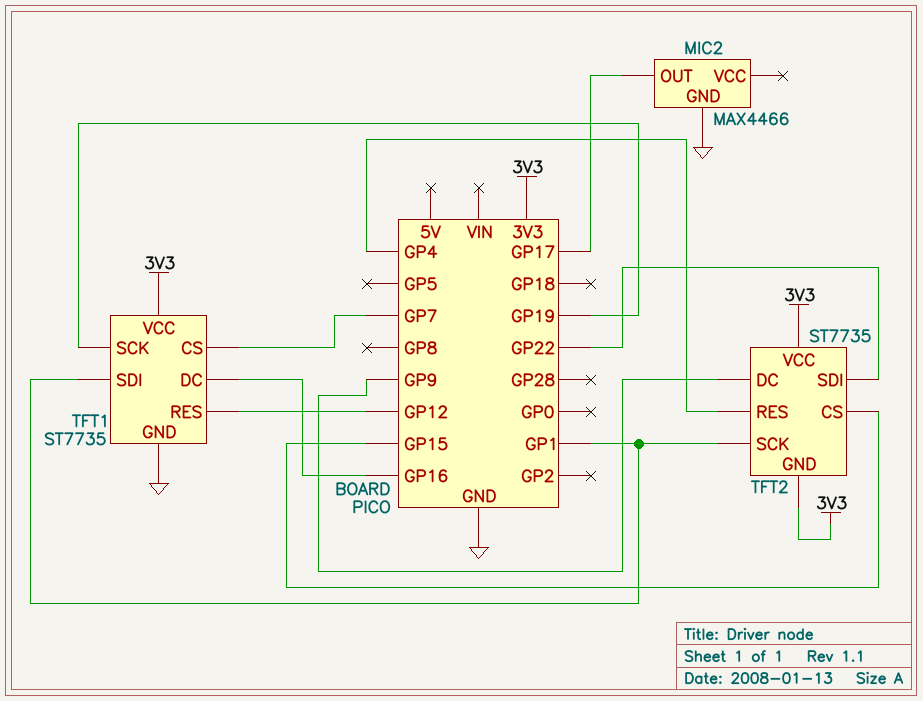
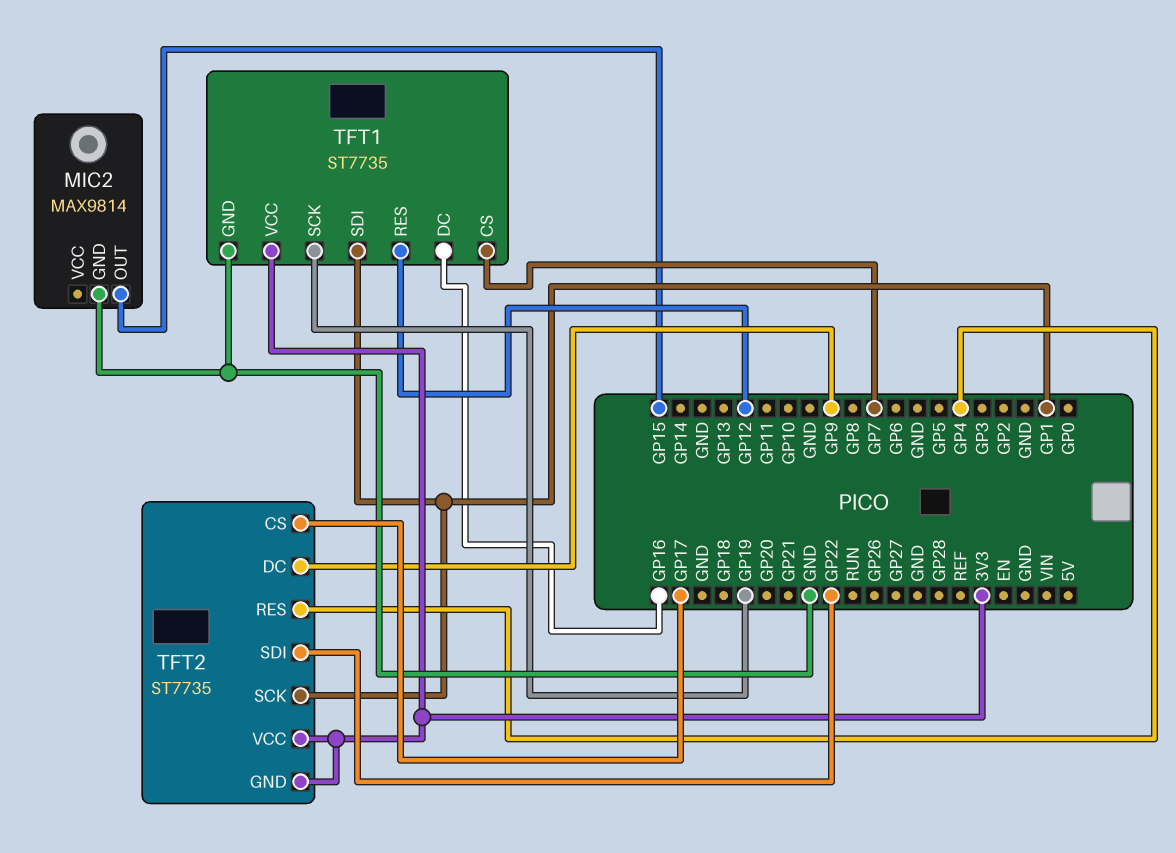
MIC2: MAX4466 -> MAX9814
MIC2 pin OUT: GP17 -> GP15
TFT2 pin CS: GP15 -> GP17

